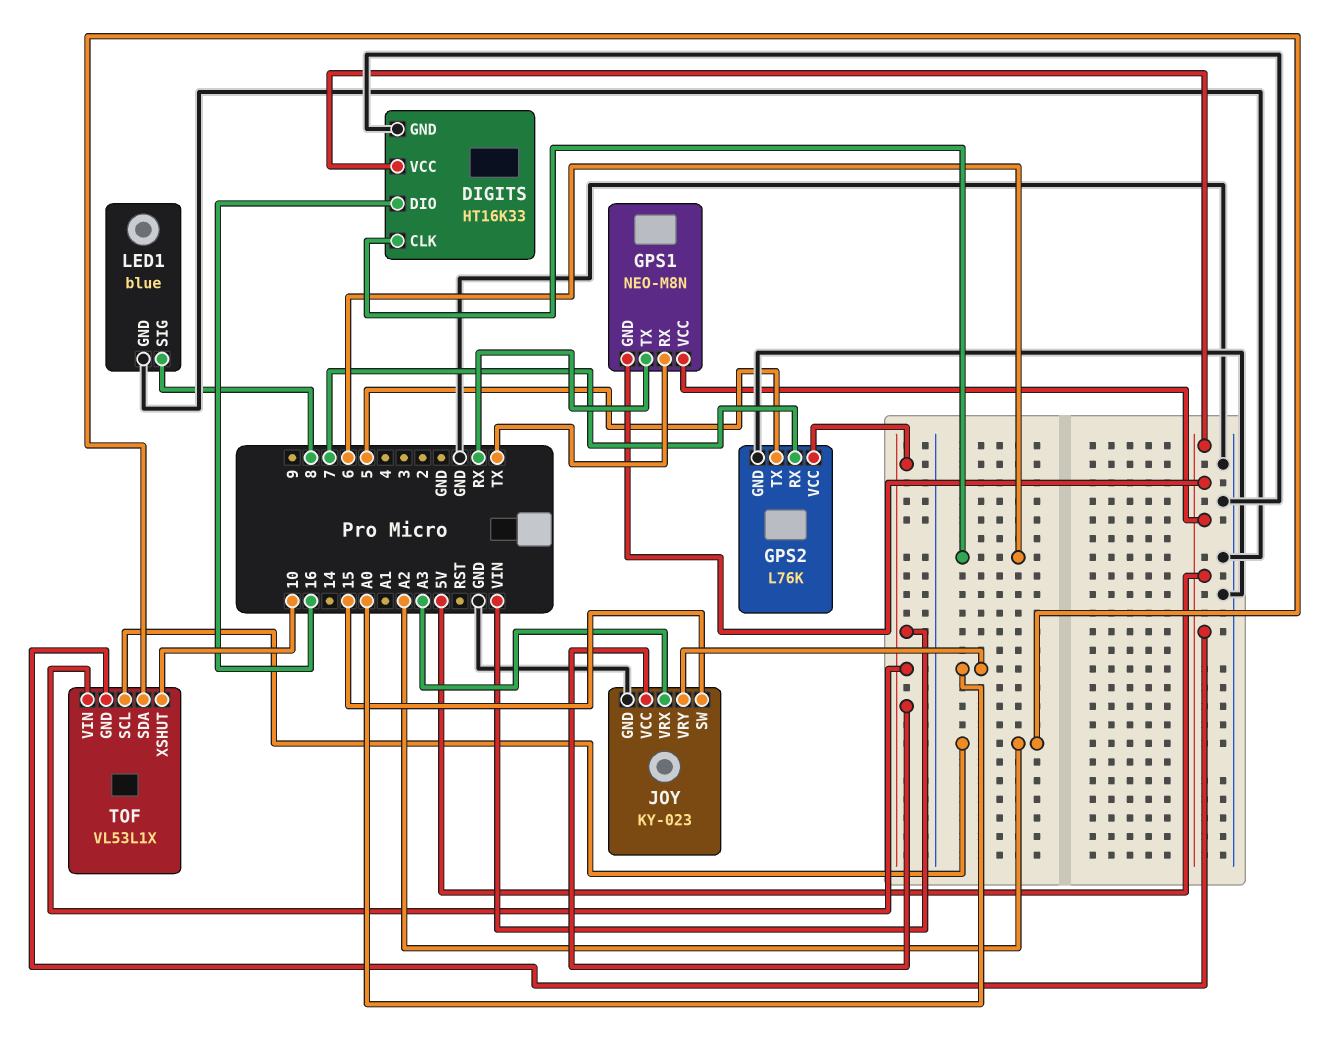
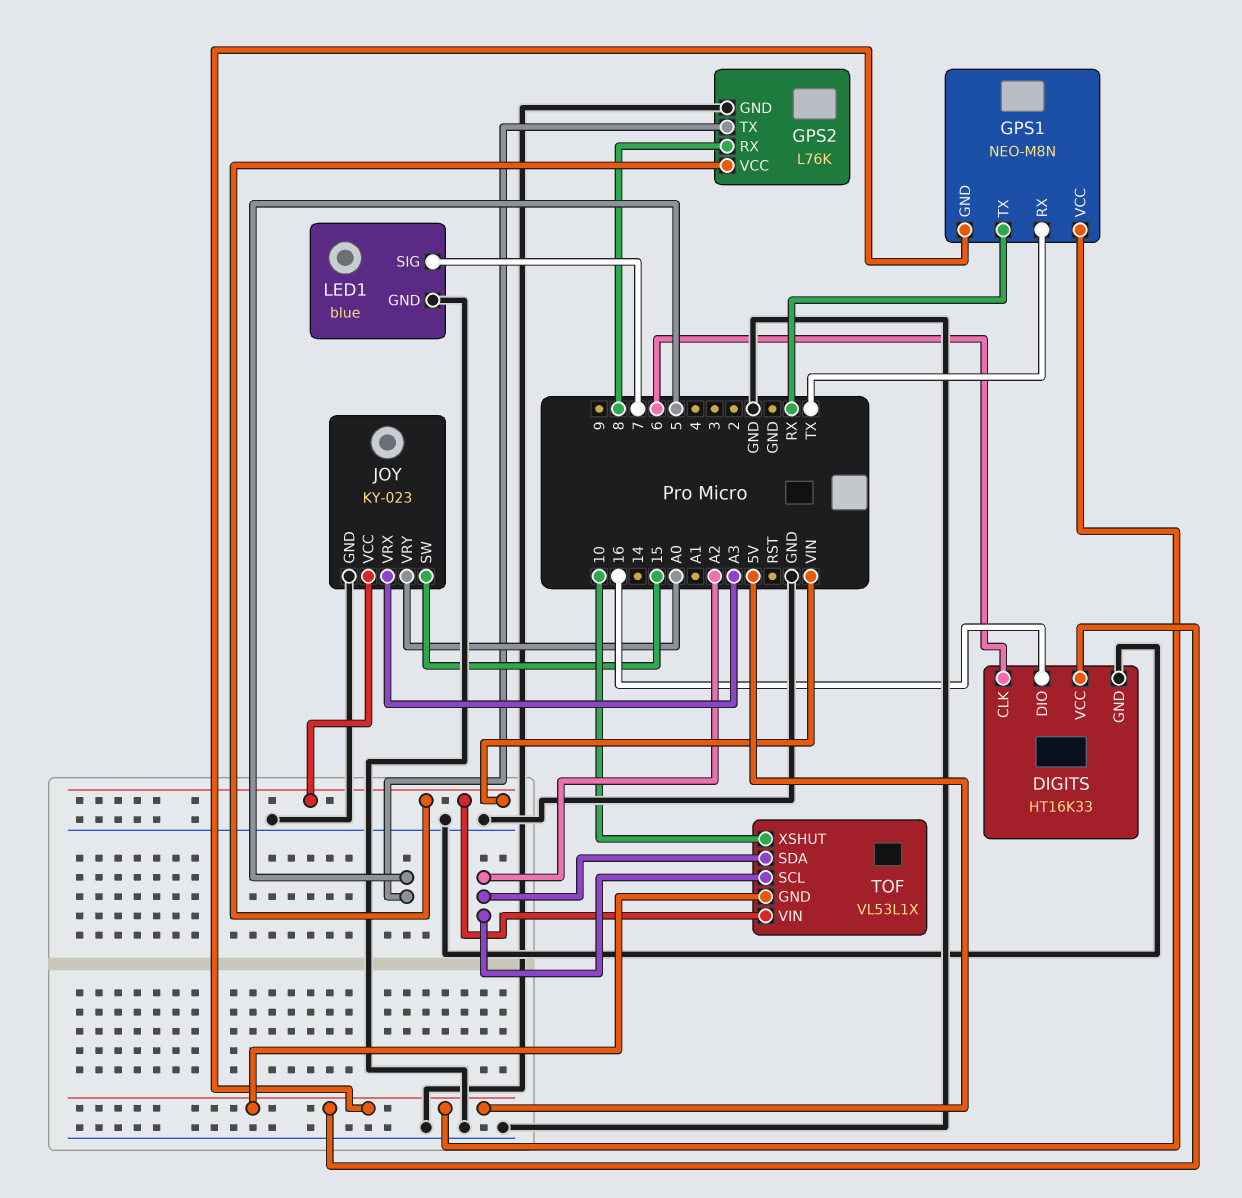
GPS2 pin RX: 7 -> 8
LED1 pin SIG: 8 -> 7

